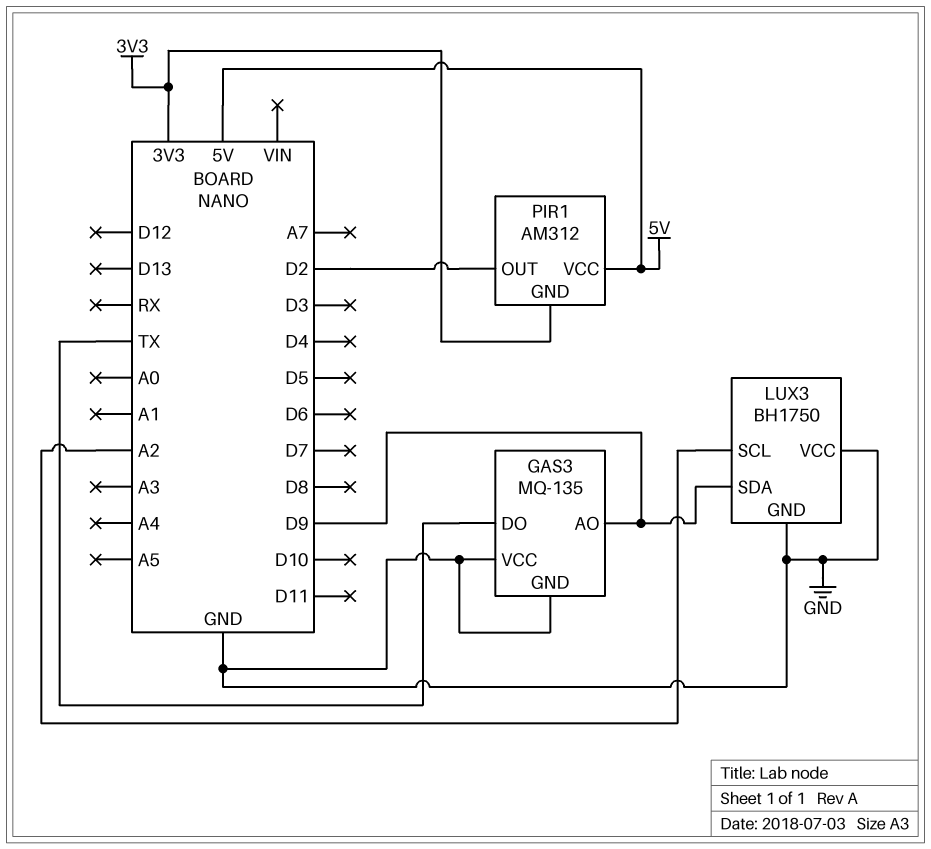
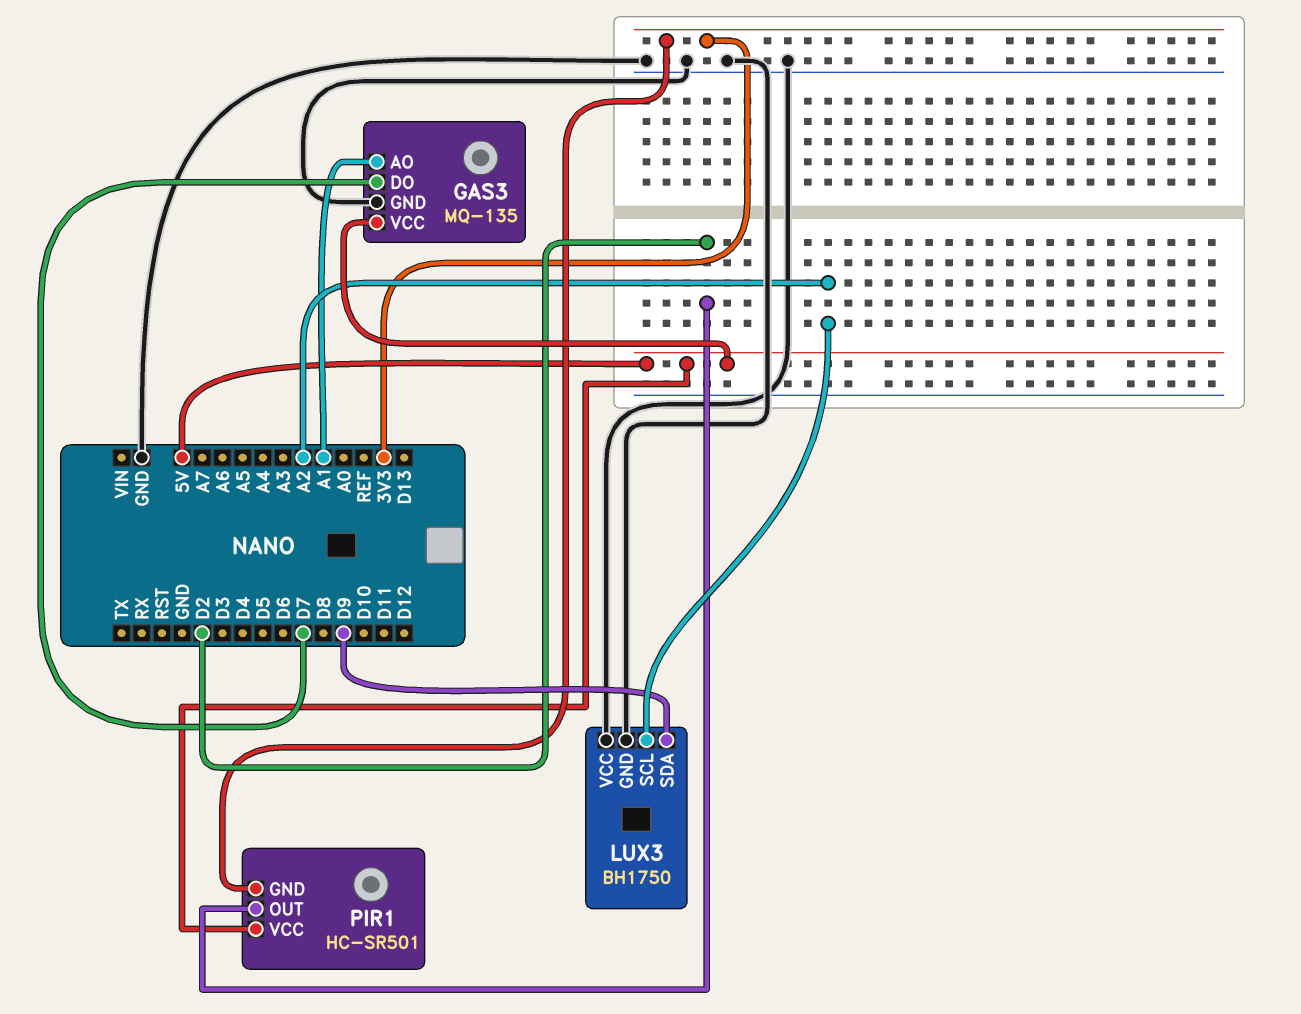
GAS3 pin AO: D9 -> A1
GAS3 pin DO: TX -> D7
GAS3 pin VCC: GND -> 5V
PIR1: AM312 -> HC-SR501

